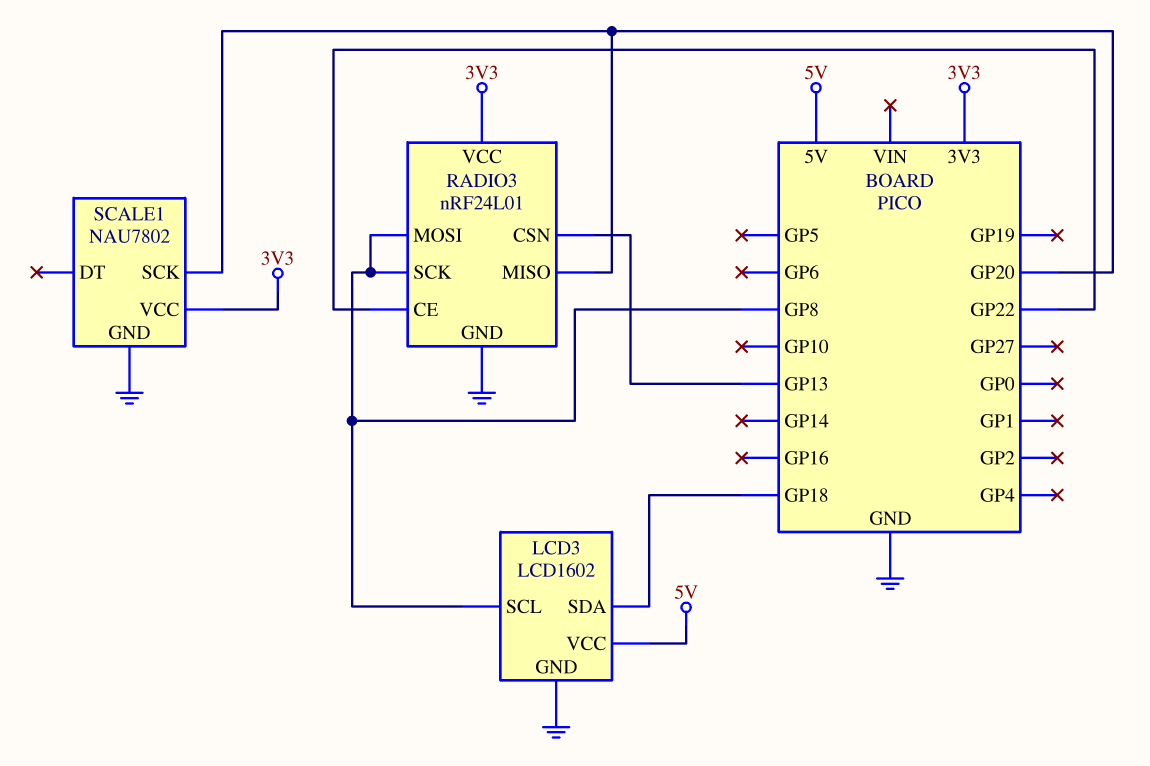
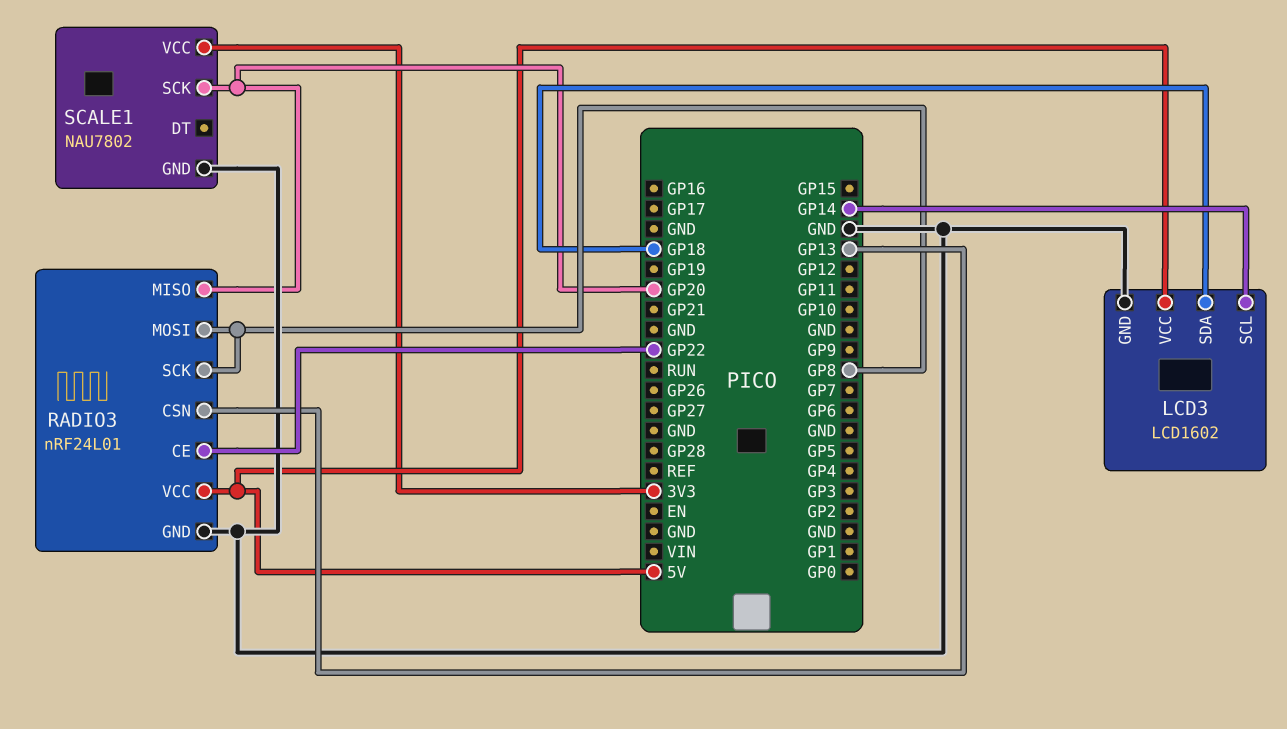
LCD3 pin SCL: GP8 -> GP14
RADIO3 pin VCC: 3V3 -> 5V

